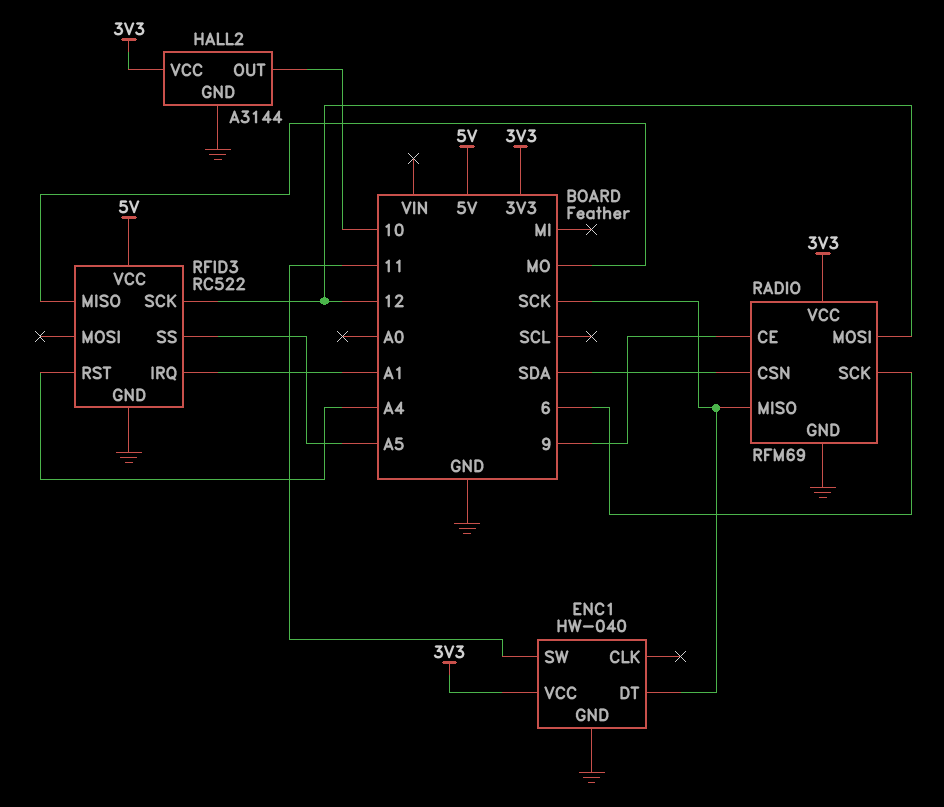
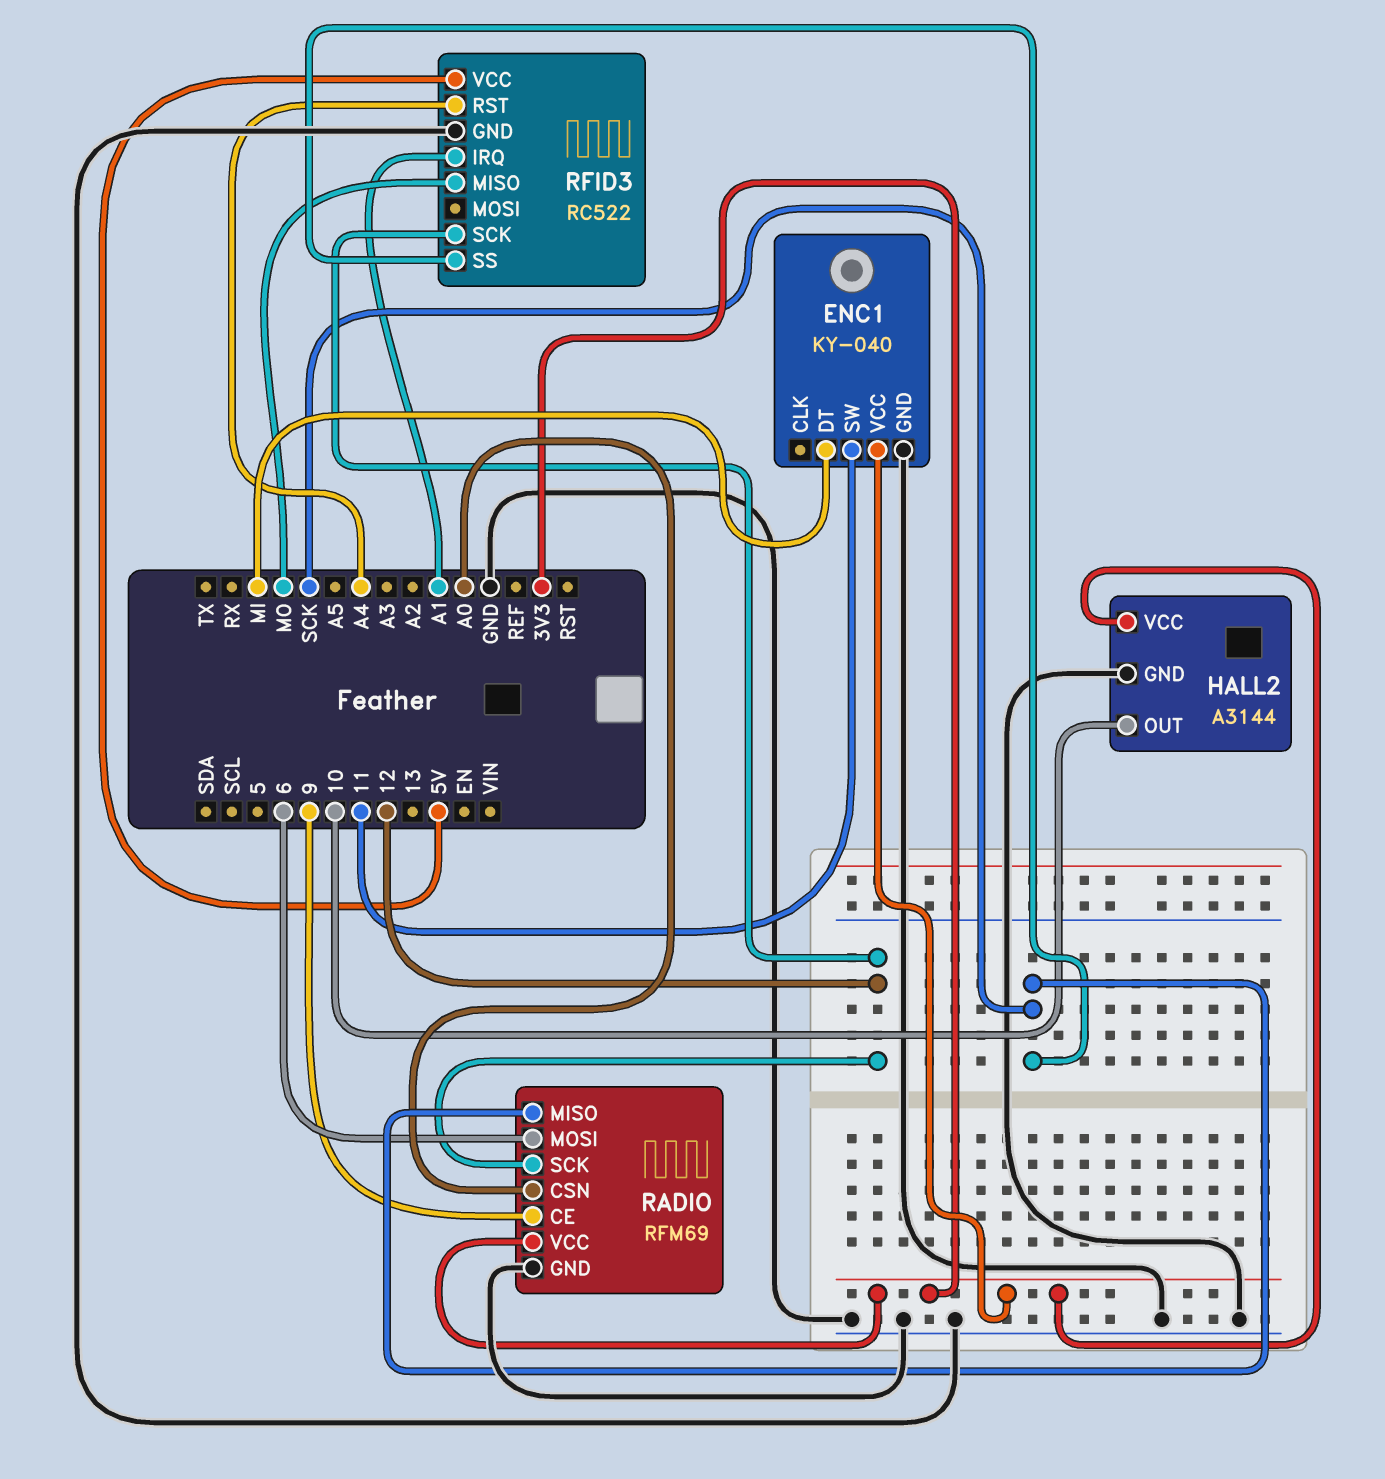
ENC1: HW-040 -> KY-040
ENC1 pin DT: SCK -> MI
RADIO pin CSN: SDA -> A0
RADIO pin MOSI: 12 -> 6
RADIO pin SCK: 6 -> 12
RFID3 pin SS: A5 -> SCK

